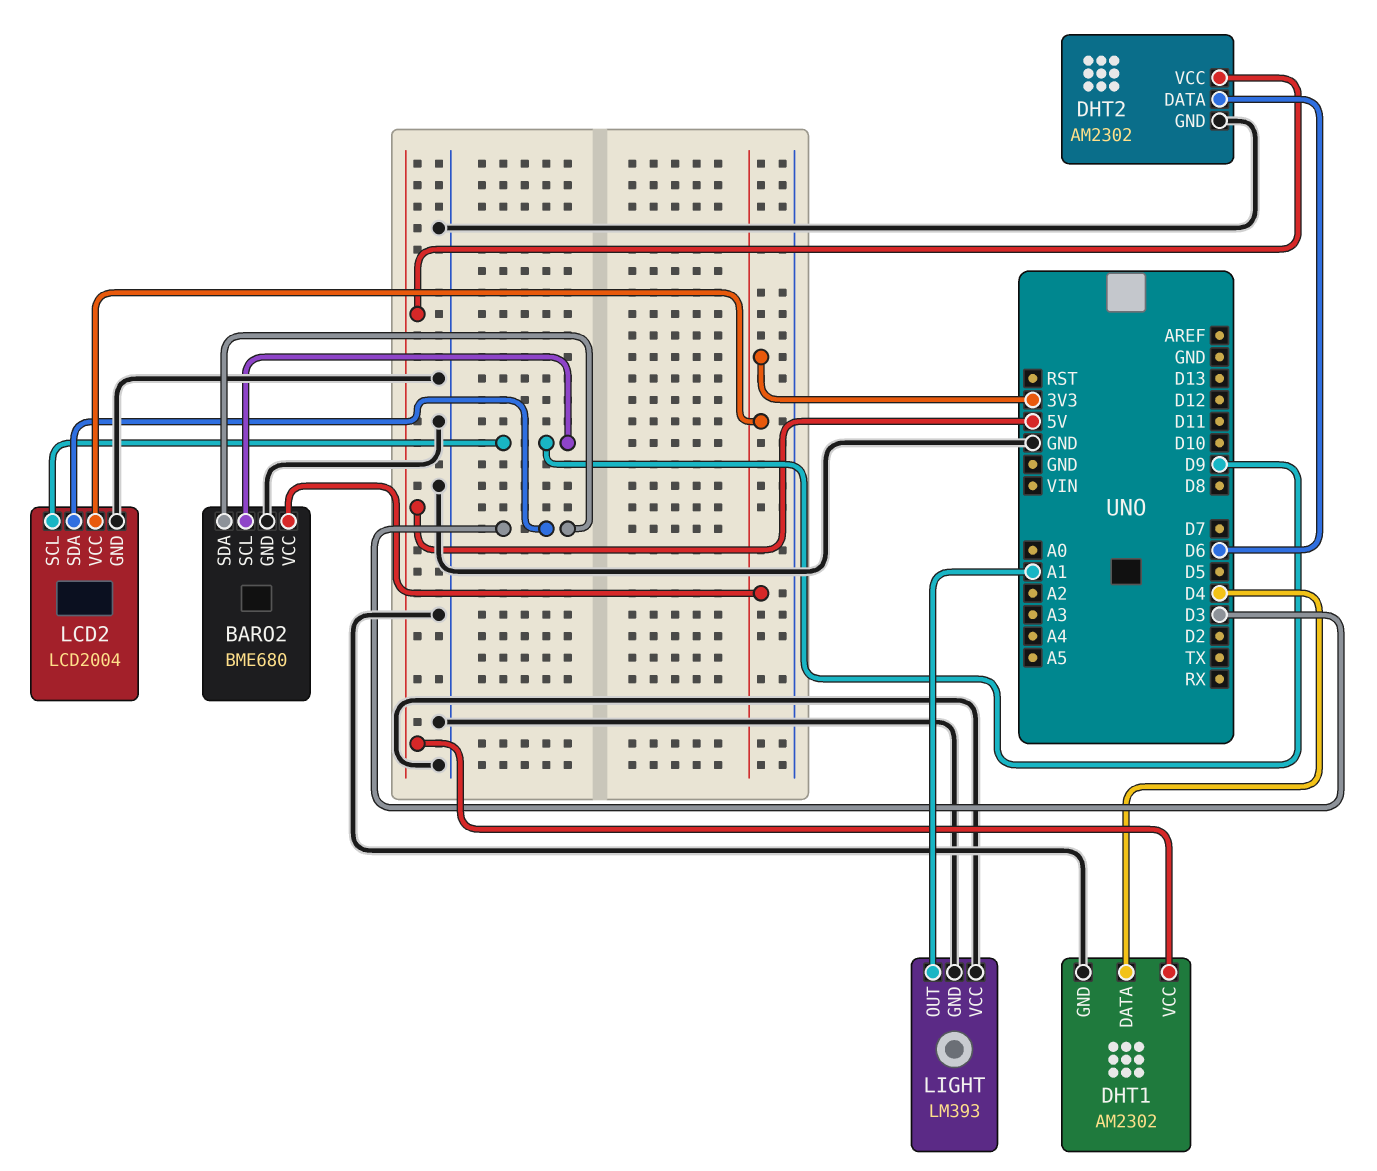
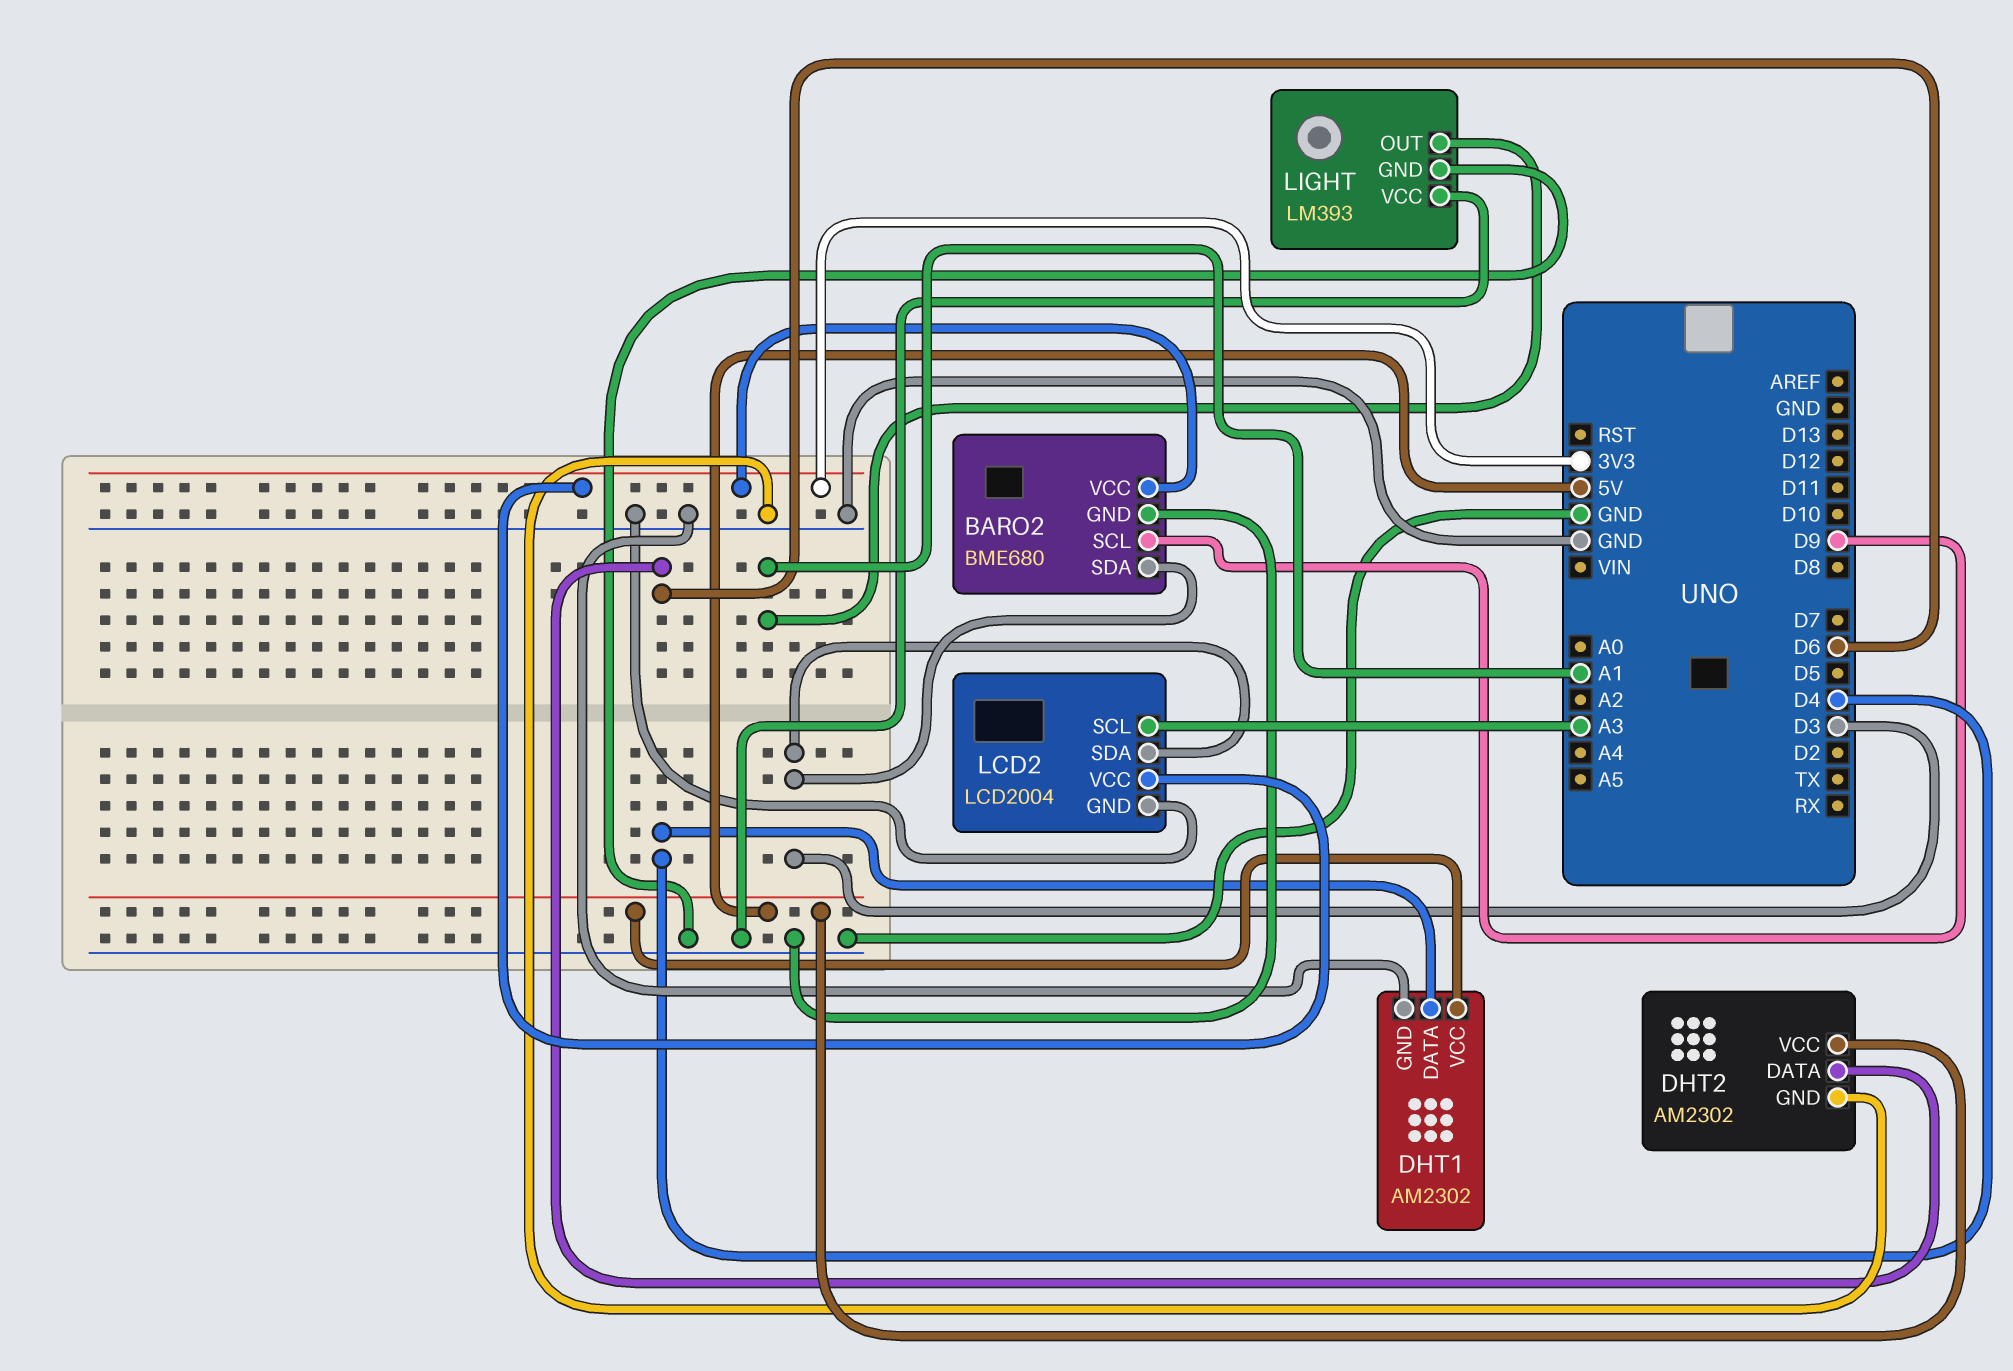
LCD2 pin SCL: D9 -> A3

